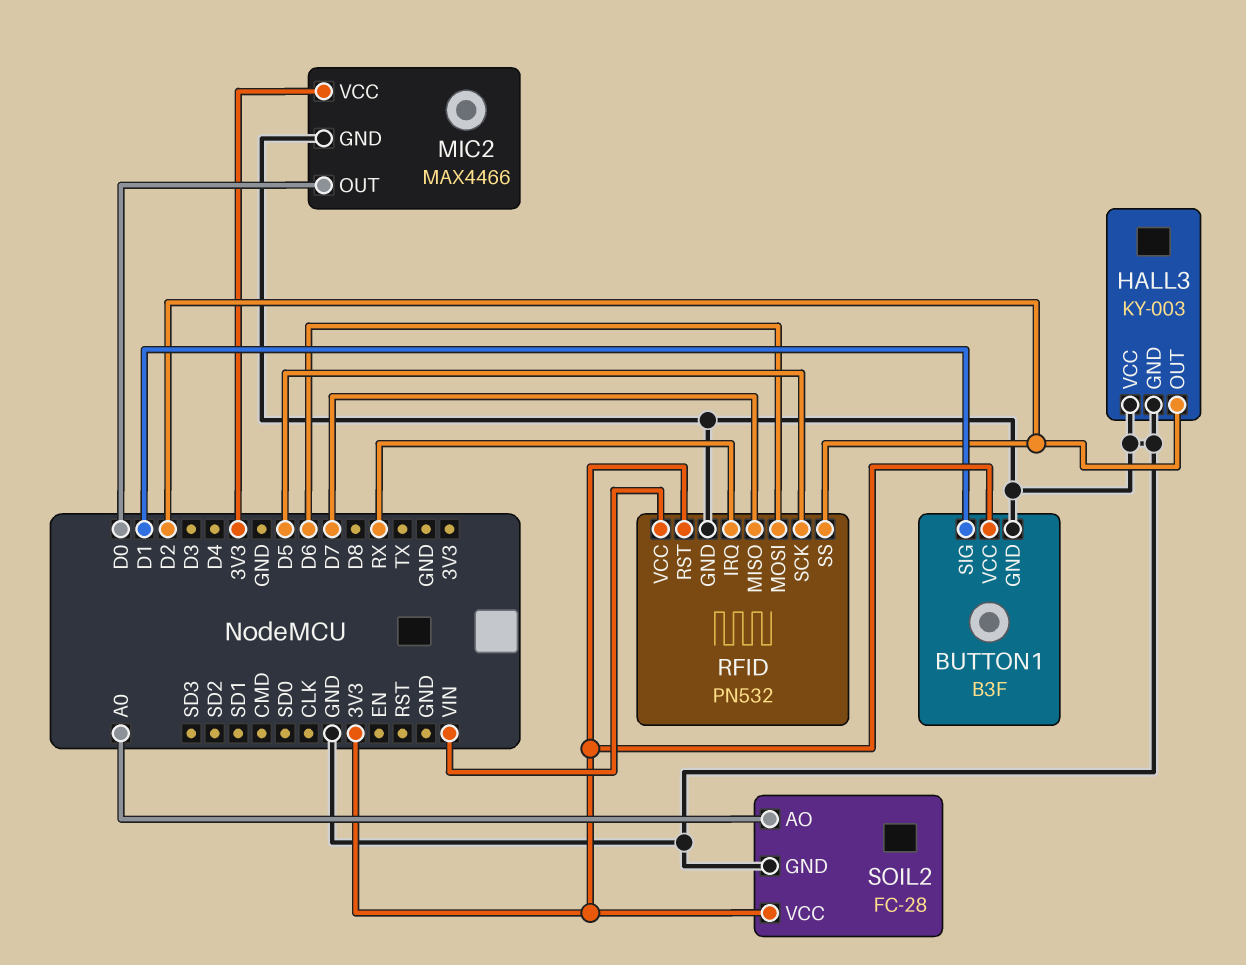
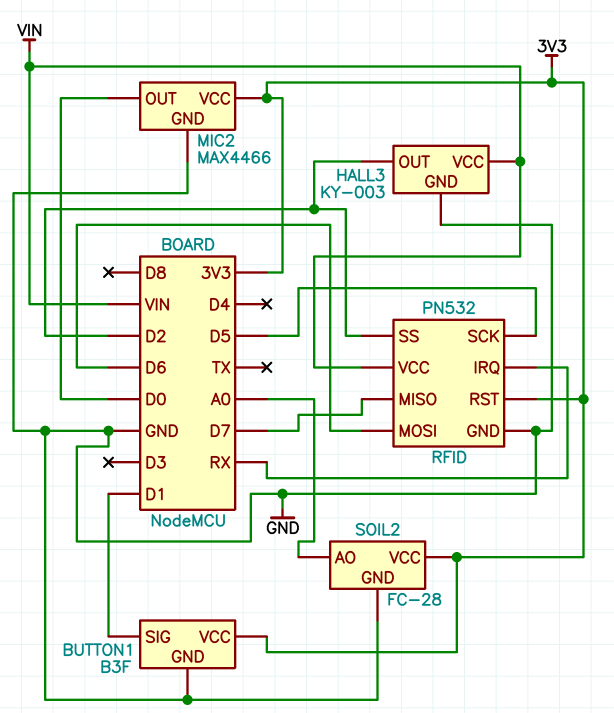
HALL3 pin VCC: GND -> VIN

